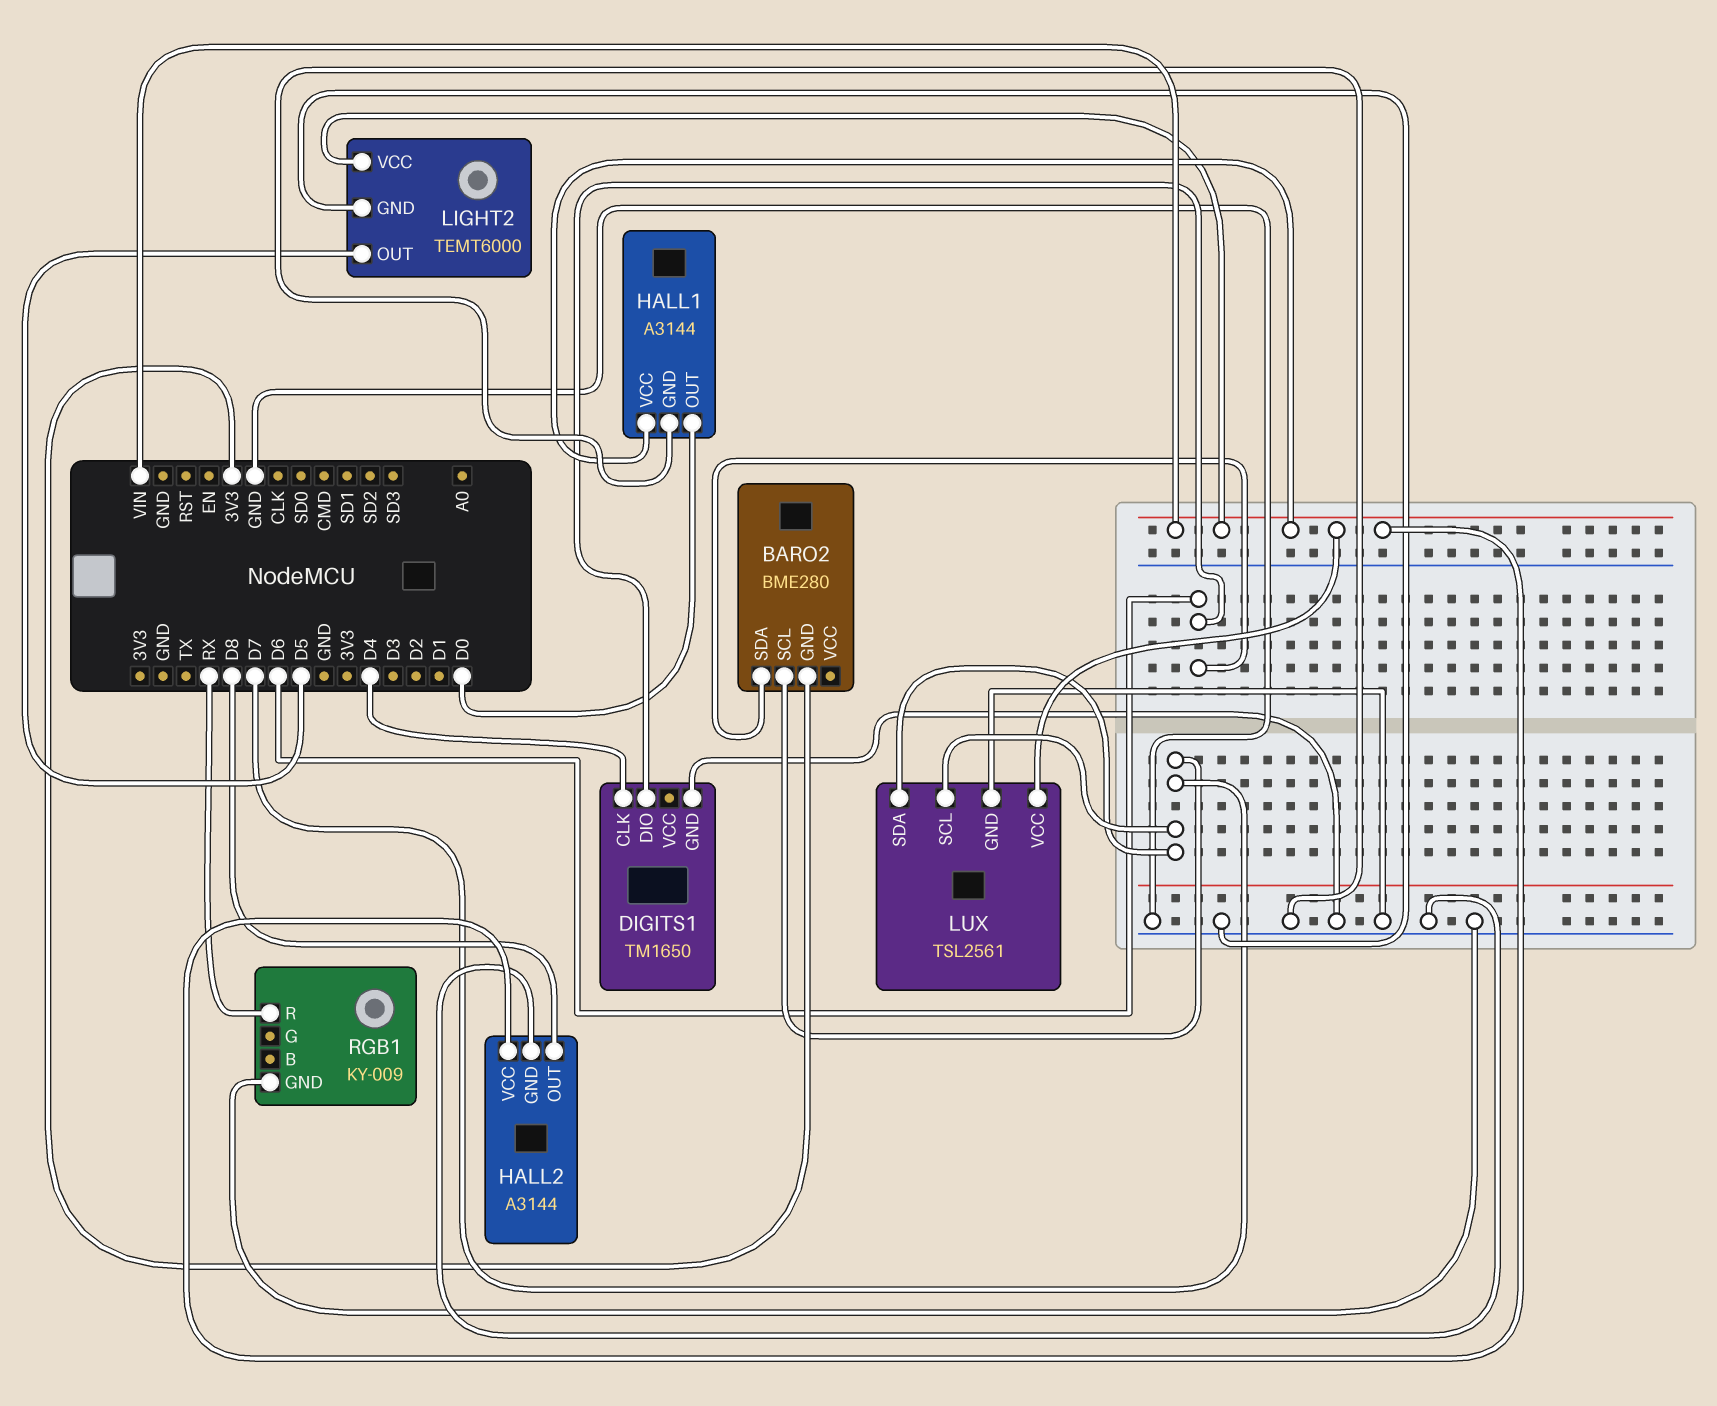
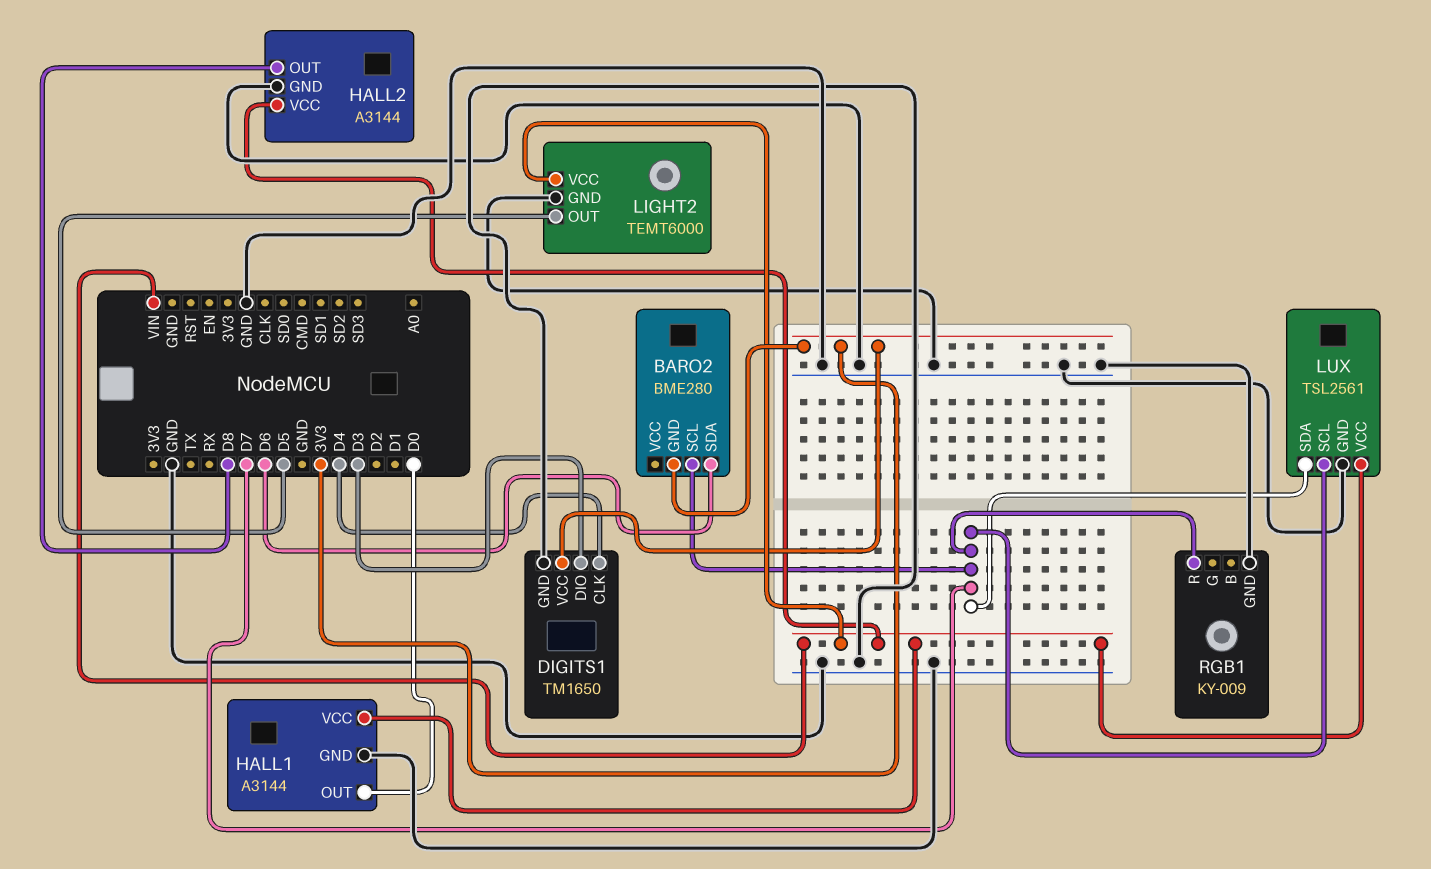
DIGITS1 pin DIO: D6 -> D3
DIGITS1 pin VCC: none -> 3V3
RGB1 pin R: RX -> D7

